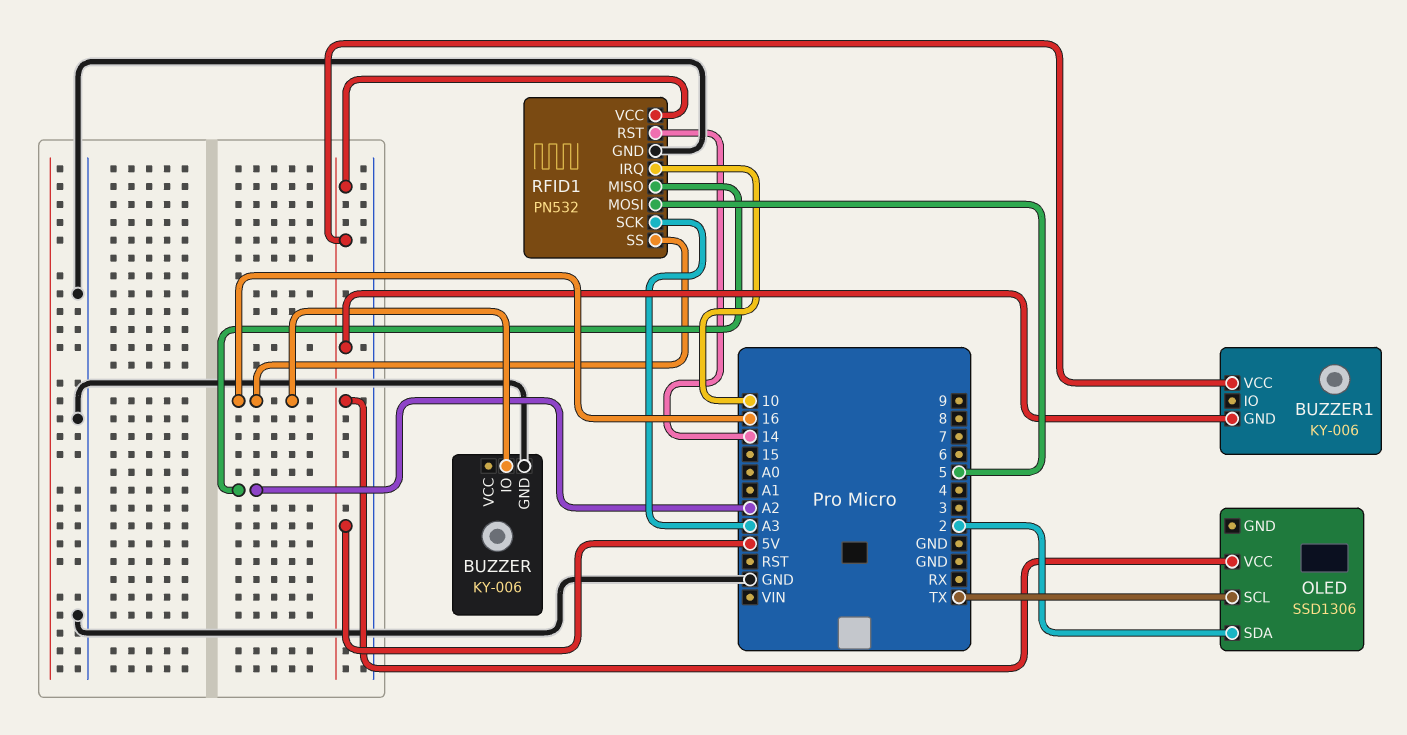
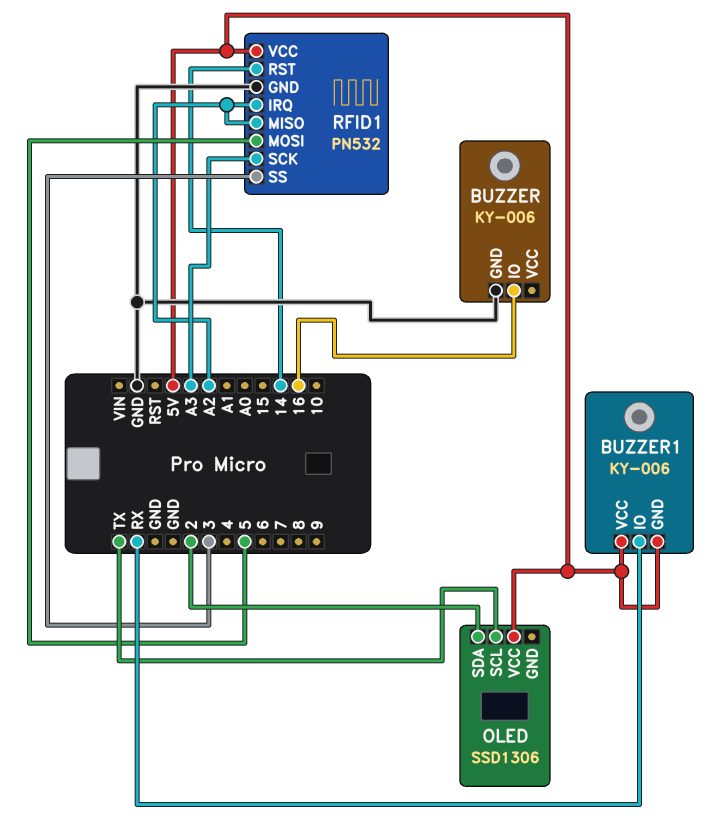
BUZZER1 pin IO: none -> RX
RFID1 pin IRQ: 10 -> A2
RFID1 pin SS: 16 -> 3

